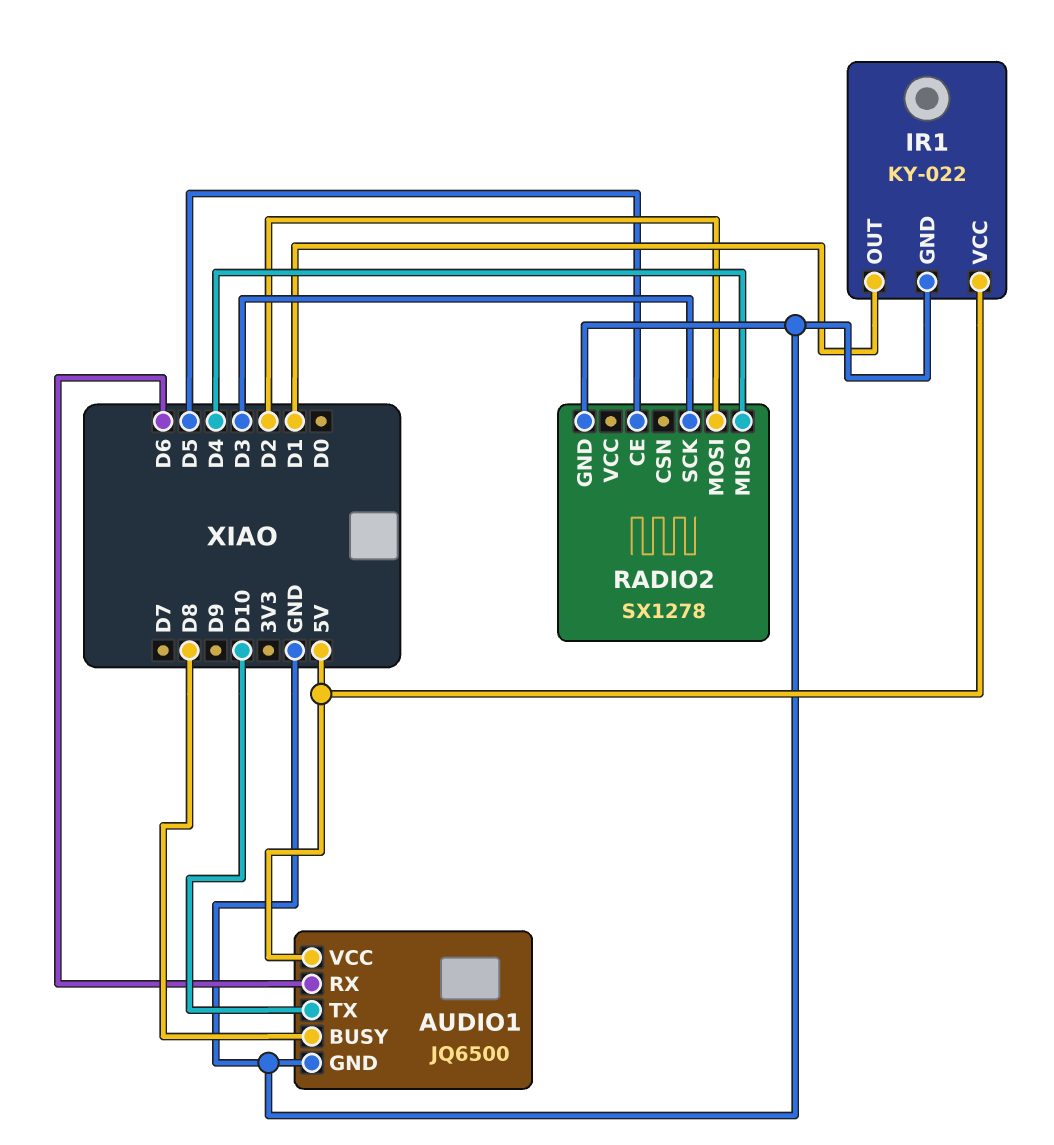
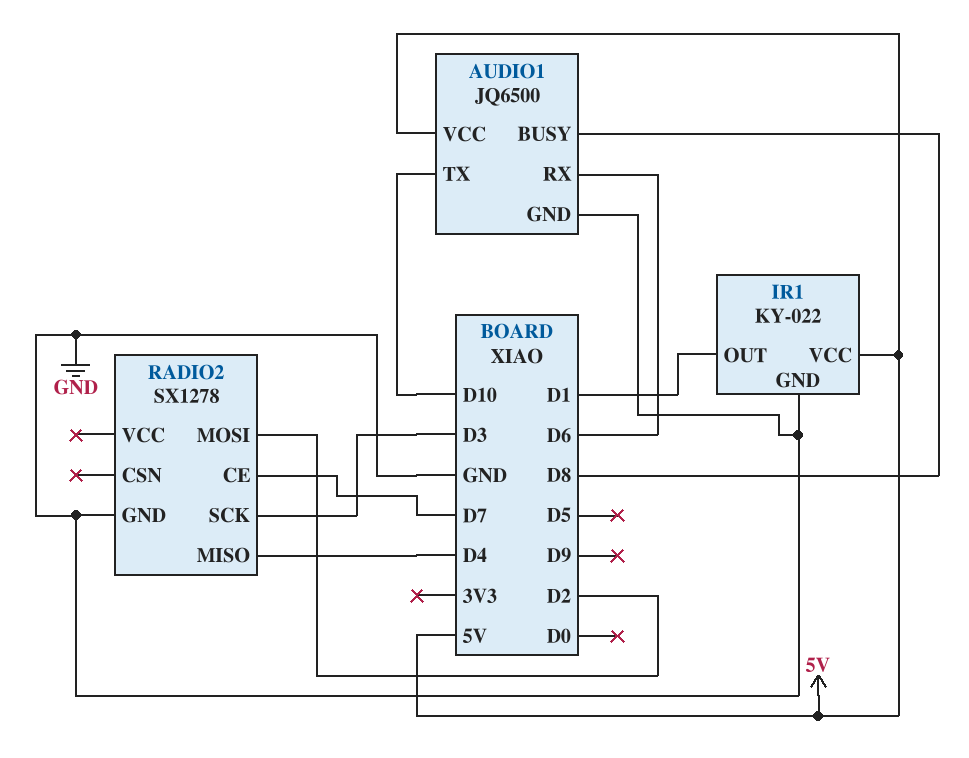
RADIO2 pin CE: D5 -> D7

